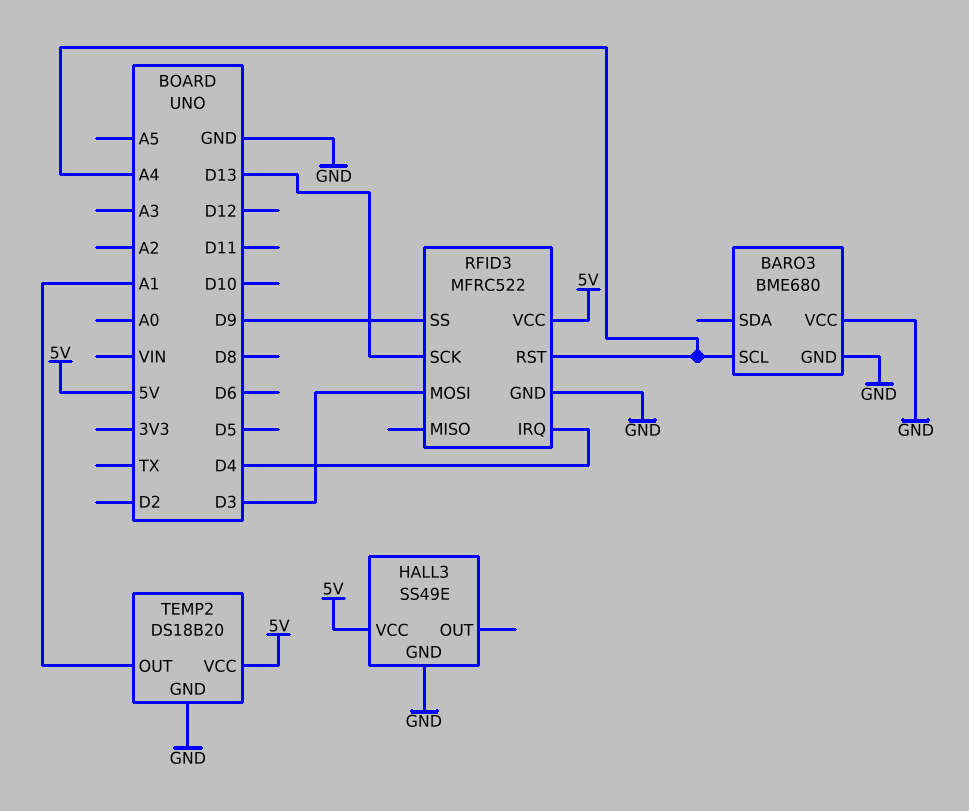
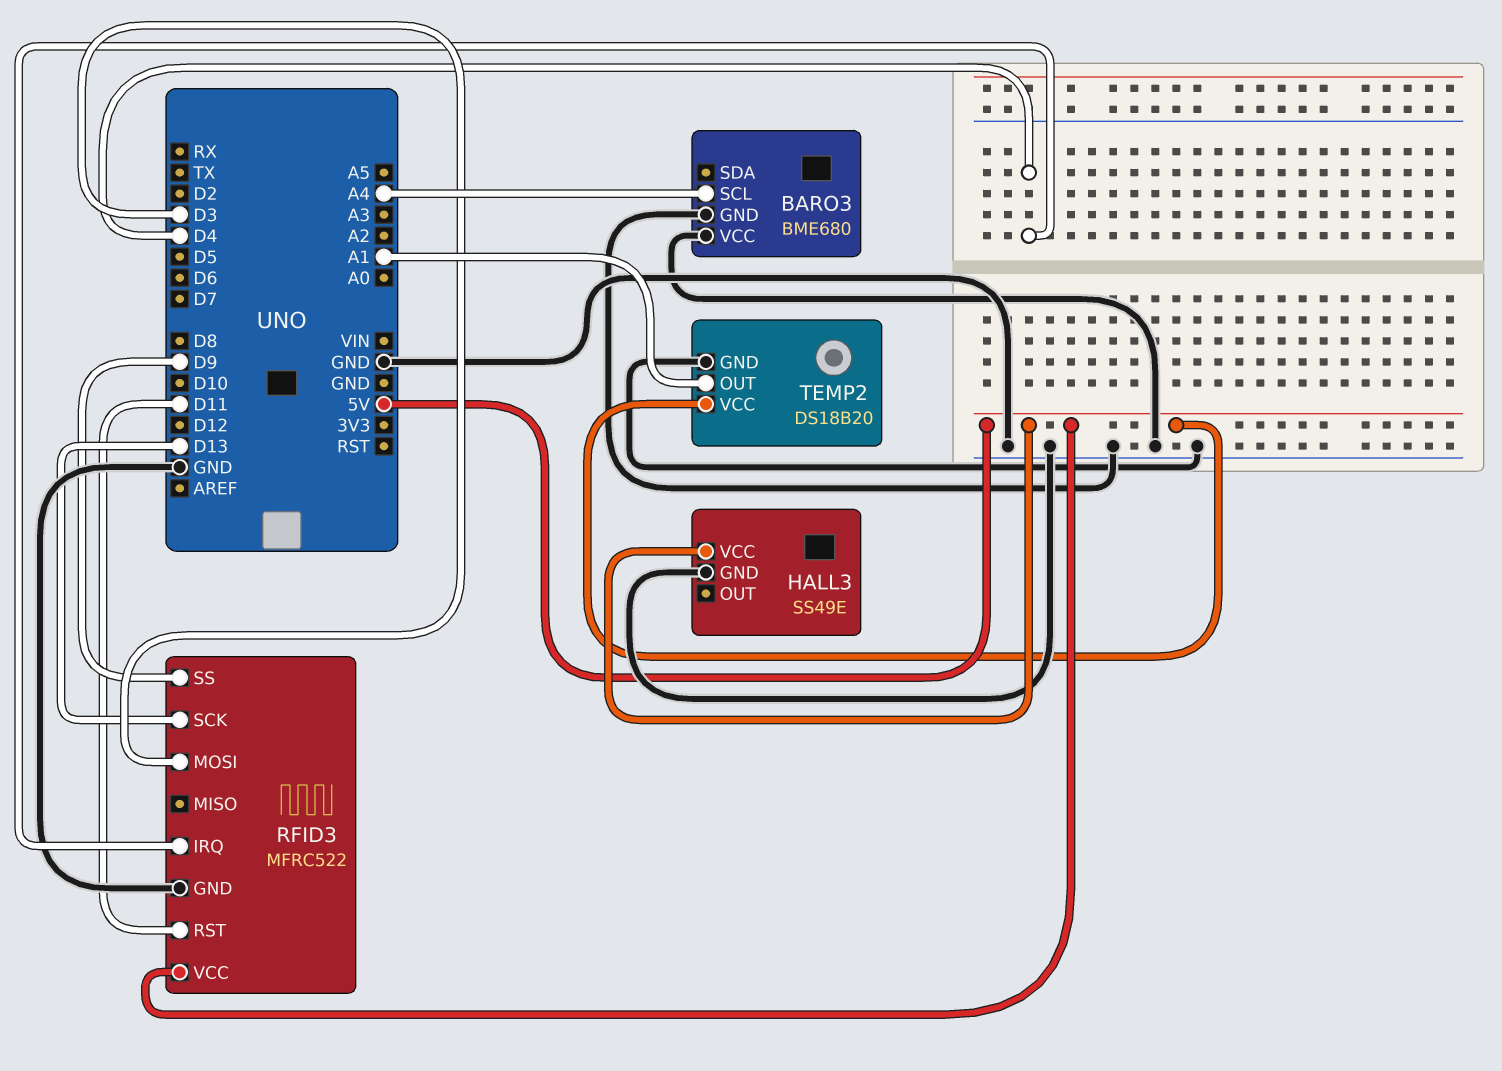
RFID3 pin RST: A4 -> D11

